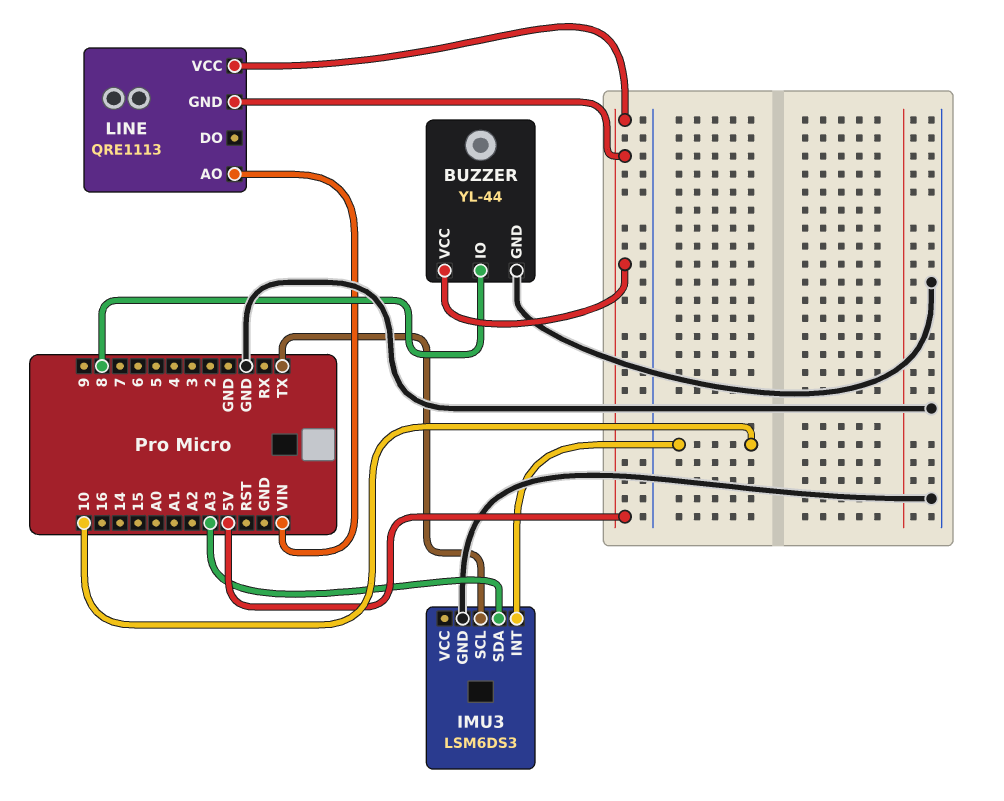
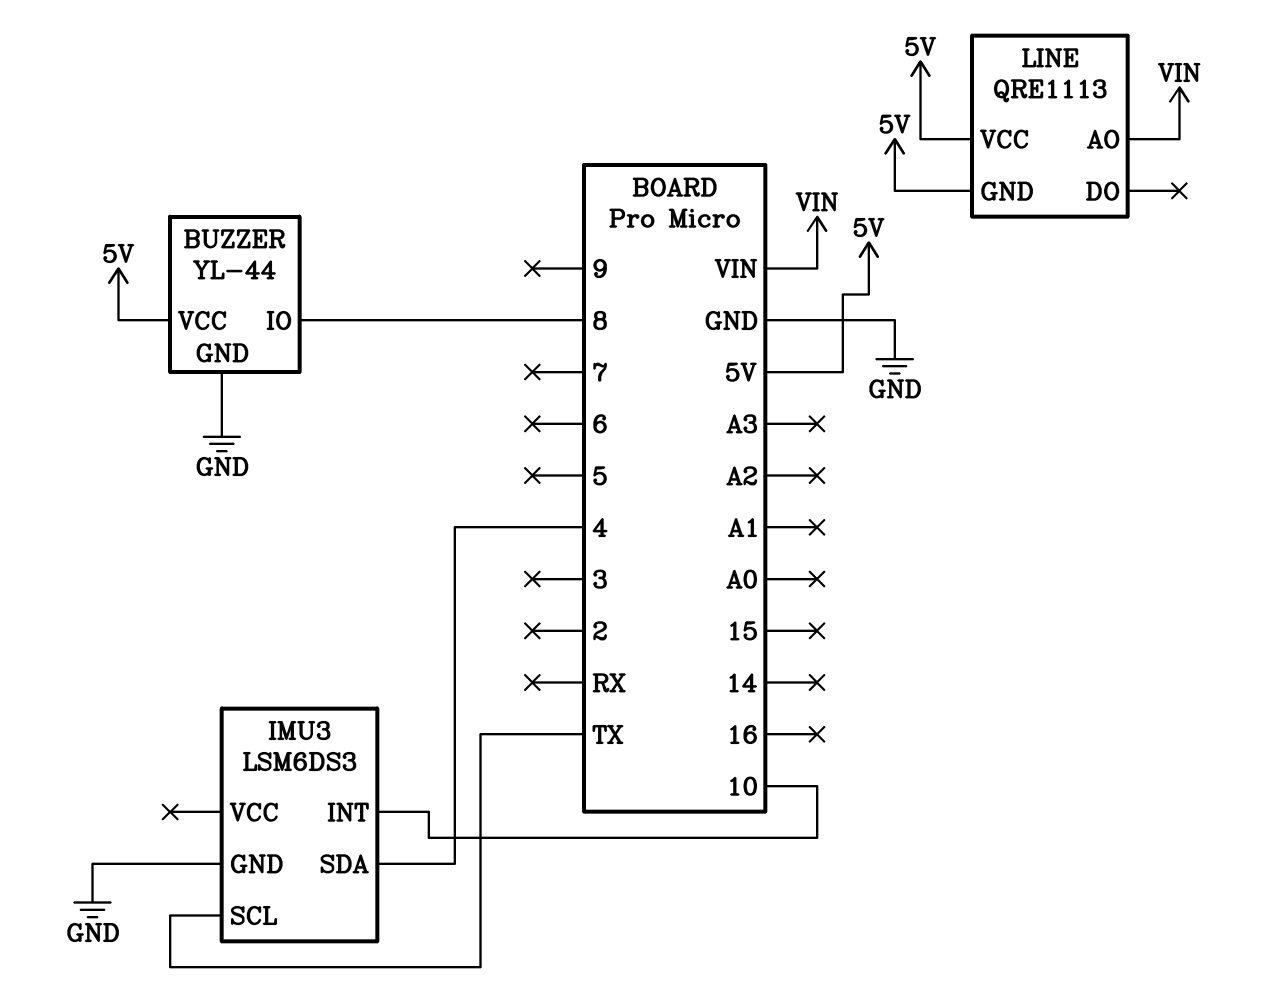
IMU3 pin SDA: A3 -> 4

